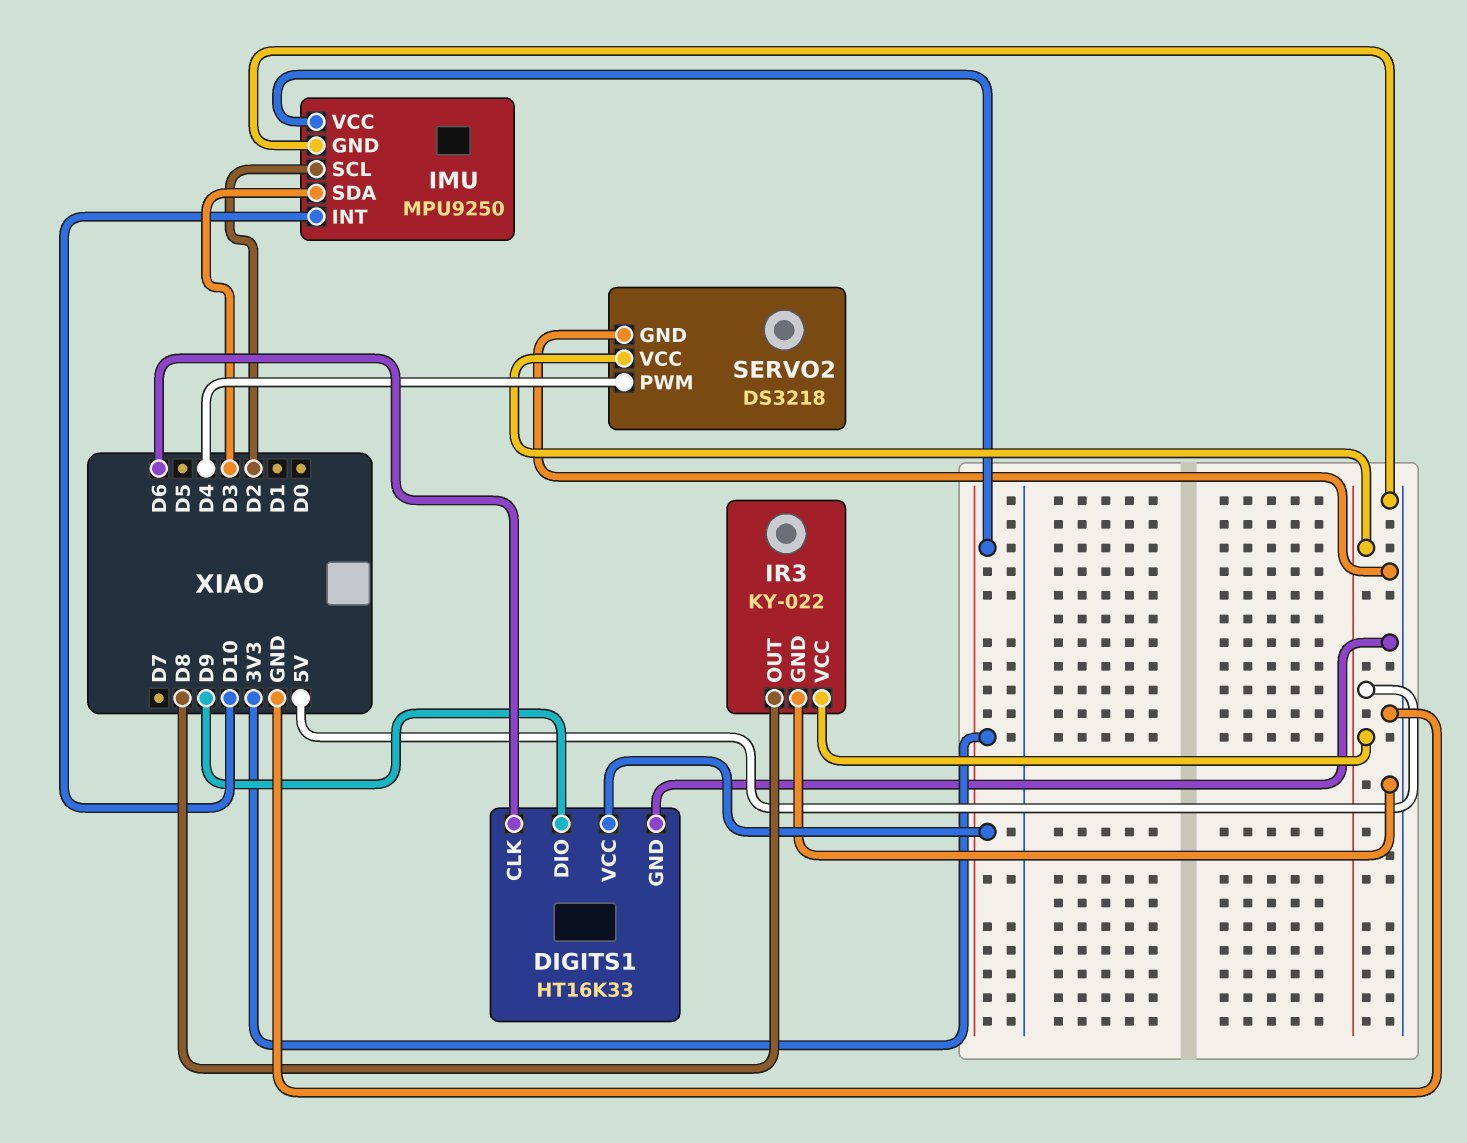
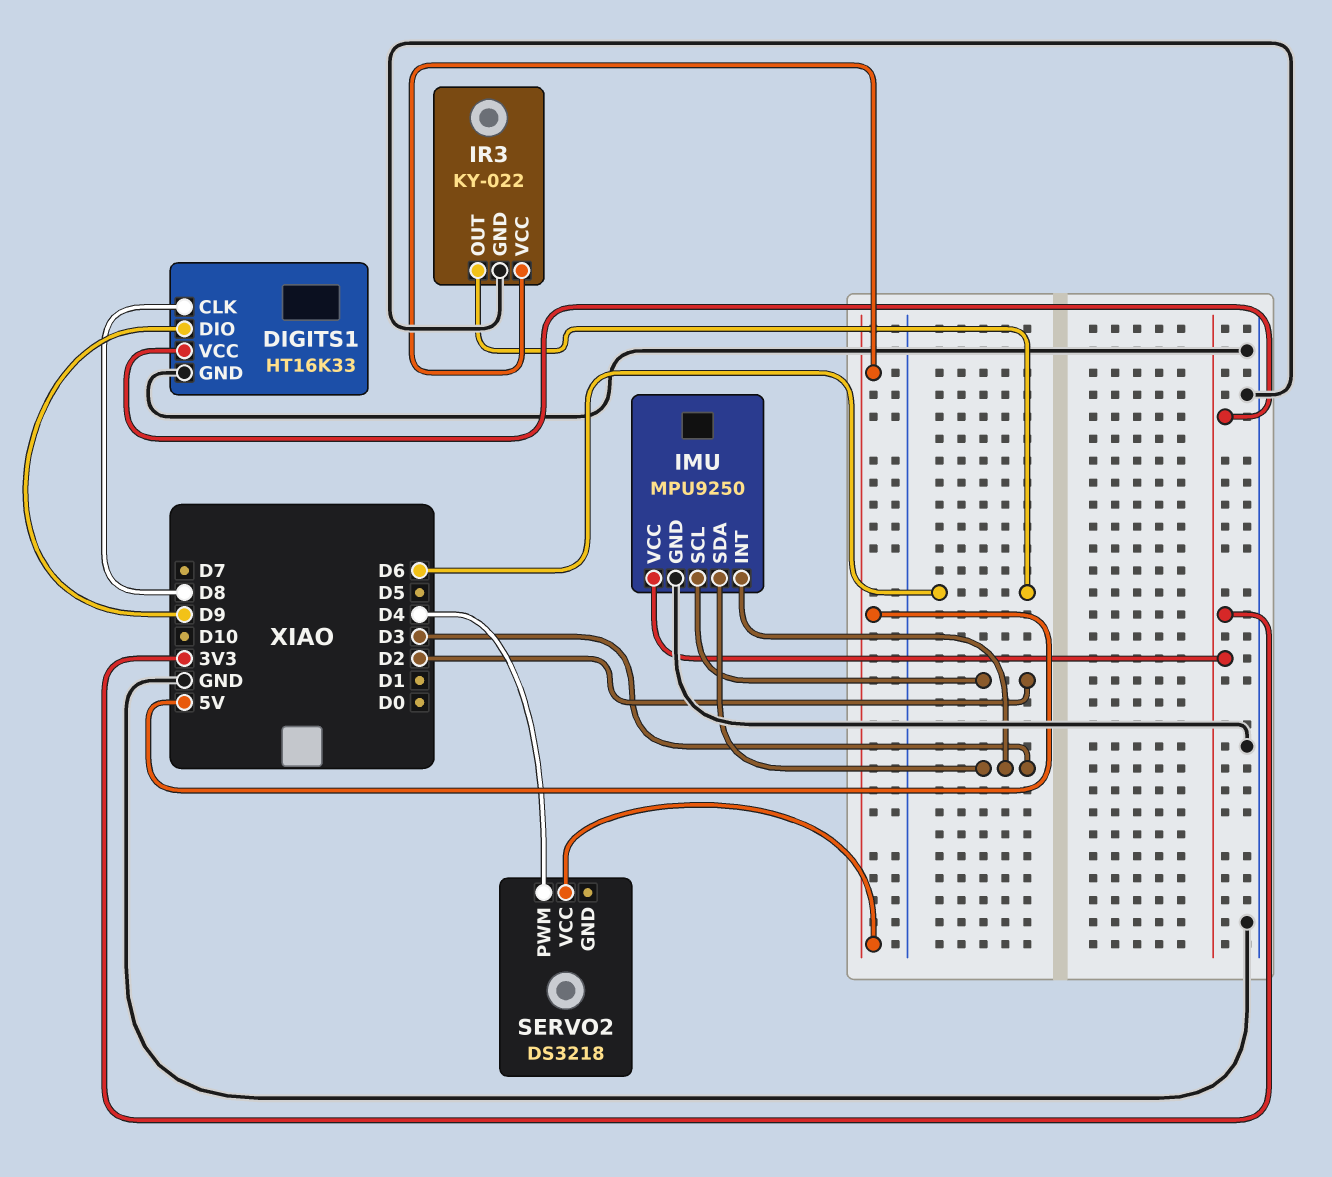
DIGITS1 pin CLK: D6 -> D8
IMU pin INT: D10 -> D3
IR3 pin OUT: D8 -> D6
SERVO2 pin GND: GND -> none

